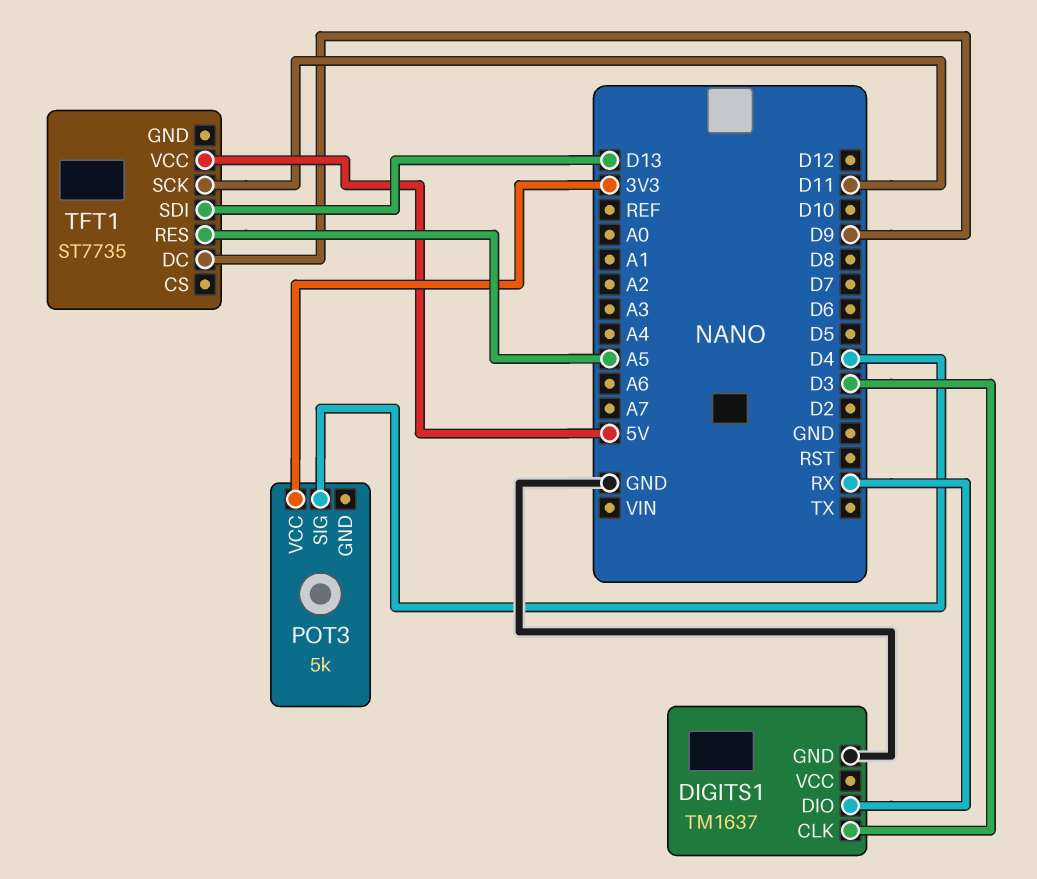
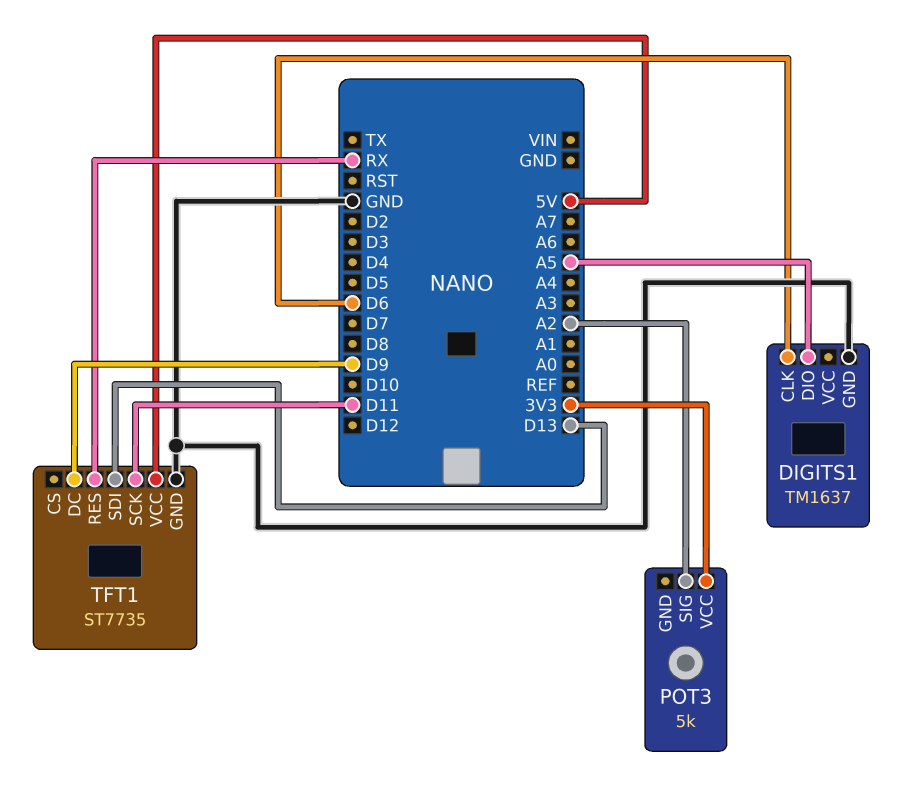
DIGITS1 pin CLK: D3 -> D6
DIGITS1 pin DIO: RX -> A5
POT3 pin SIG: D4 -> A2
TFT1 pin GND: none -> GND
TFT1 pin RES: A5 -> RX

